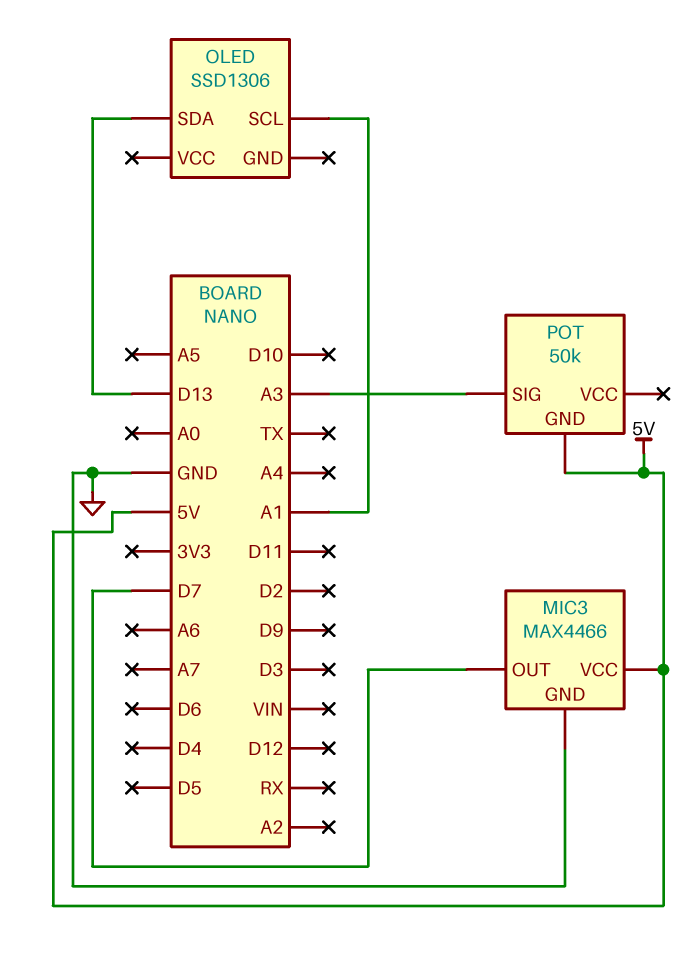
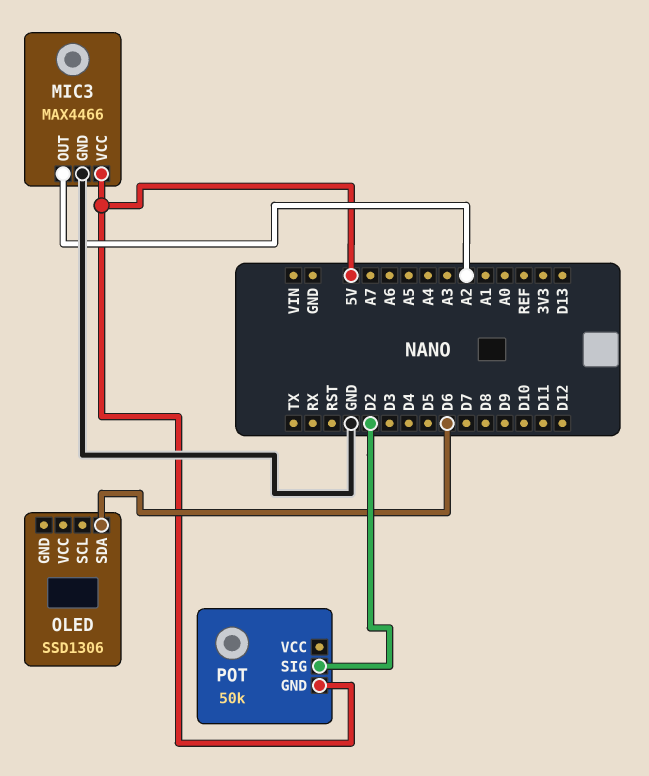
MIC3 pin OUT: D7 -> A2
OLED pin SCL: A1 -> none
OLED pin SDA: D13 -> D6
POT pin SIG: A3 -> D2

